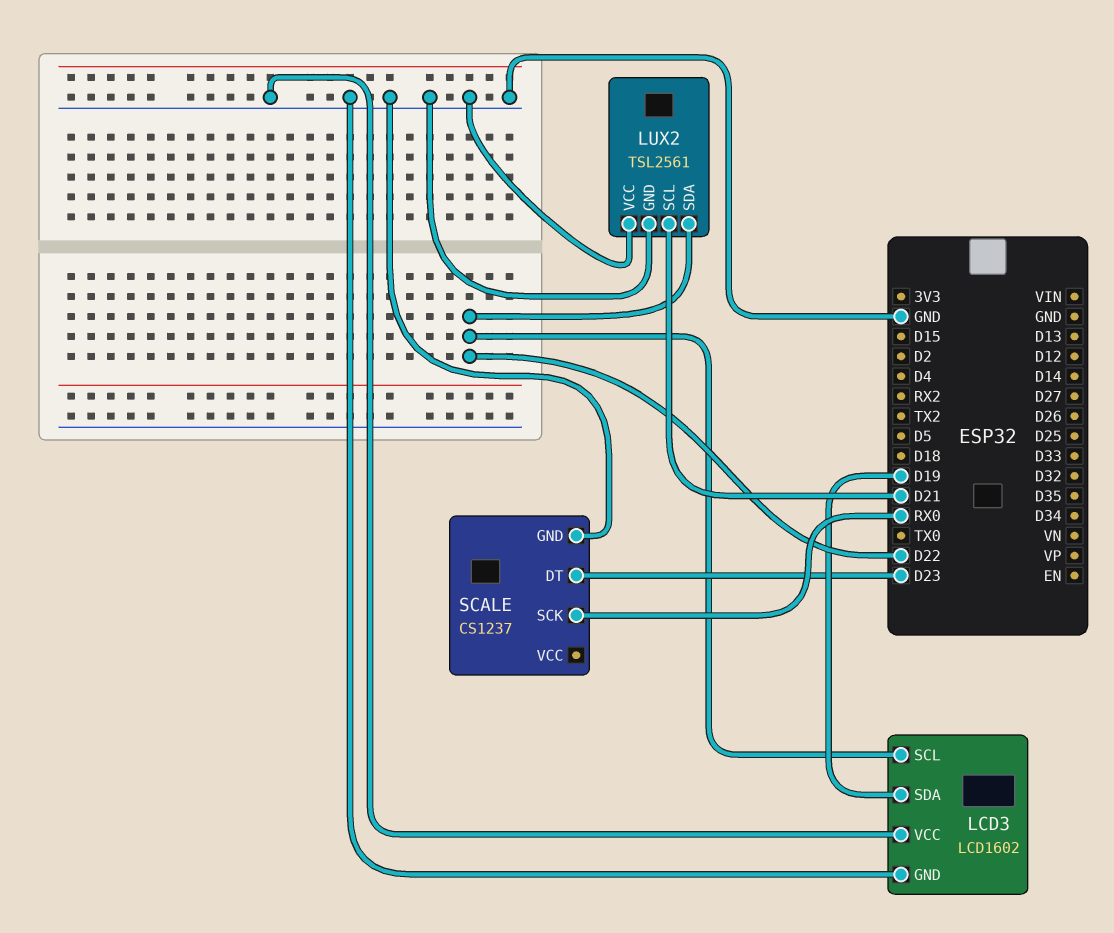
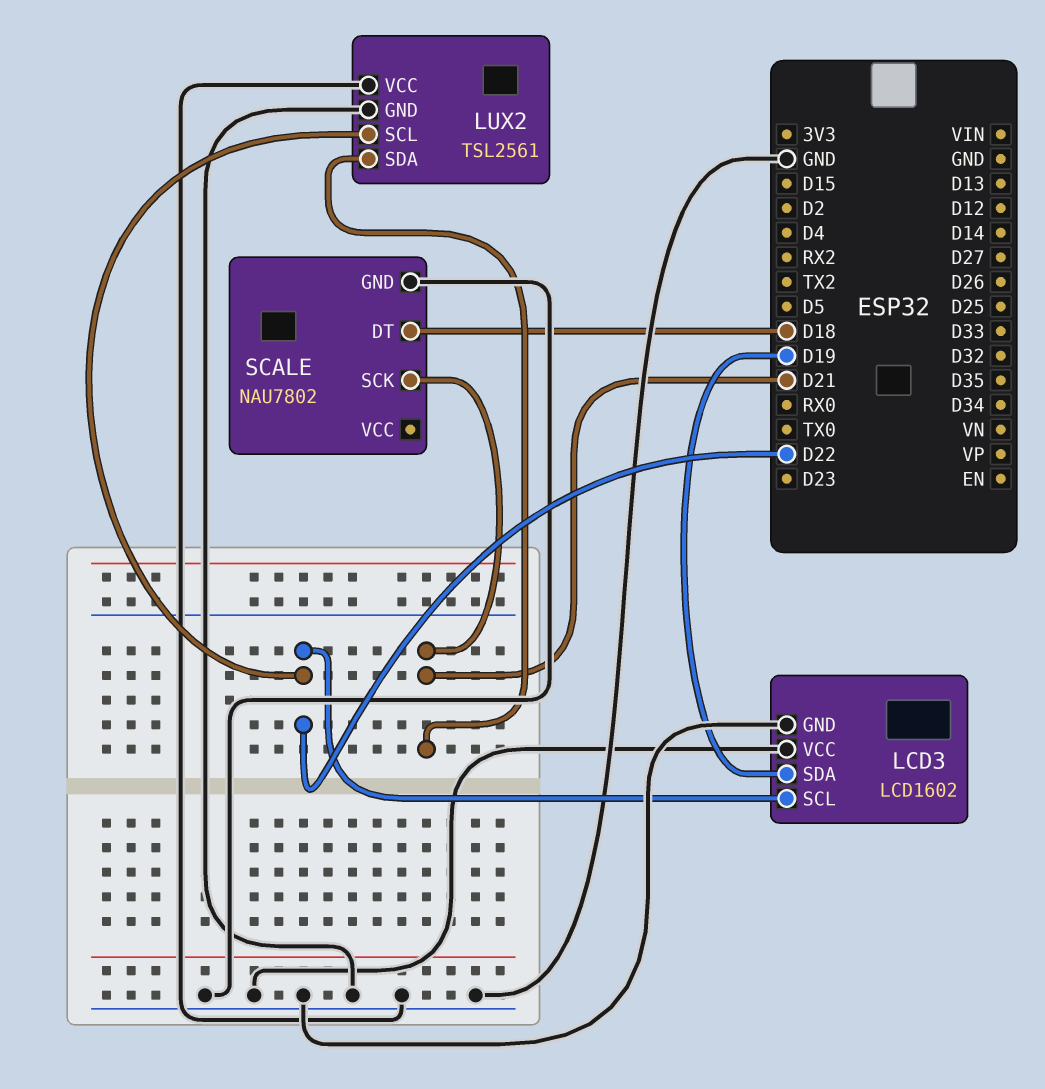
LUX2 pin SCL: D21 -> D22
LUX2 pin SDA: D22 -> D21
SCALE: CS1237 -> NAU7802
SCALE pin DT: D23 -> D18
SCALE pin SCK: RX0 -> D21

